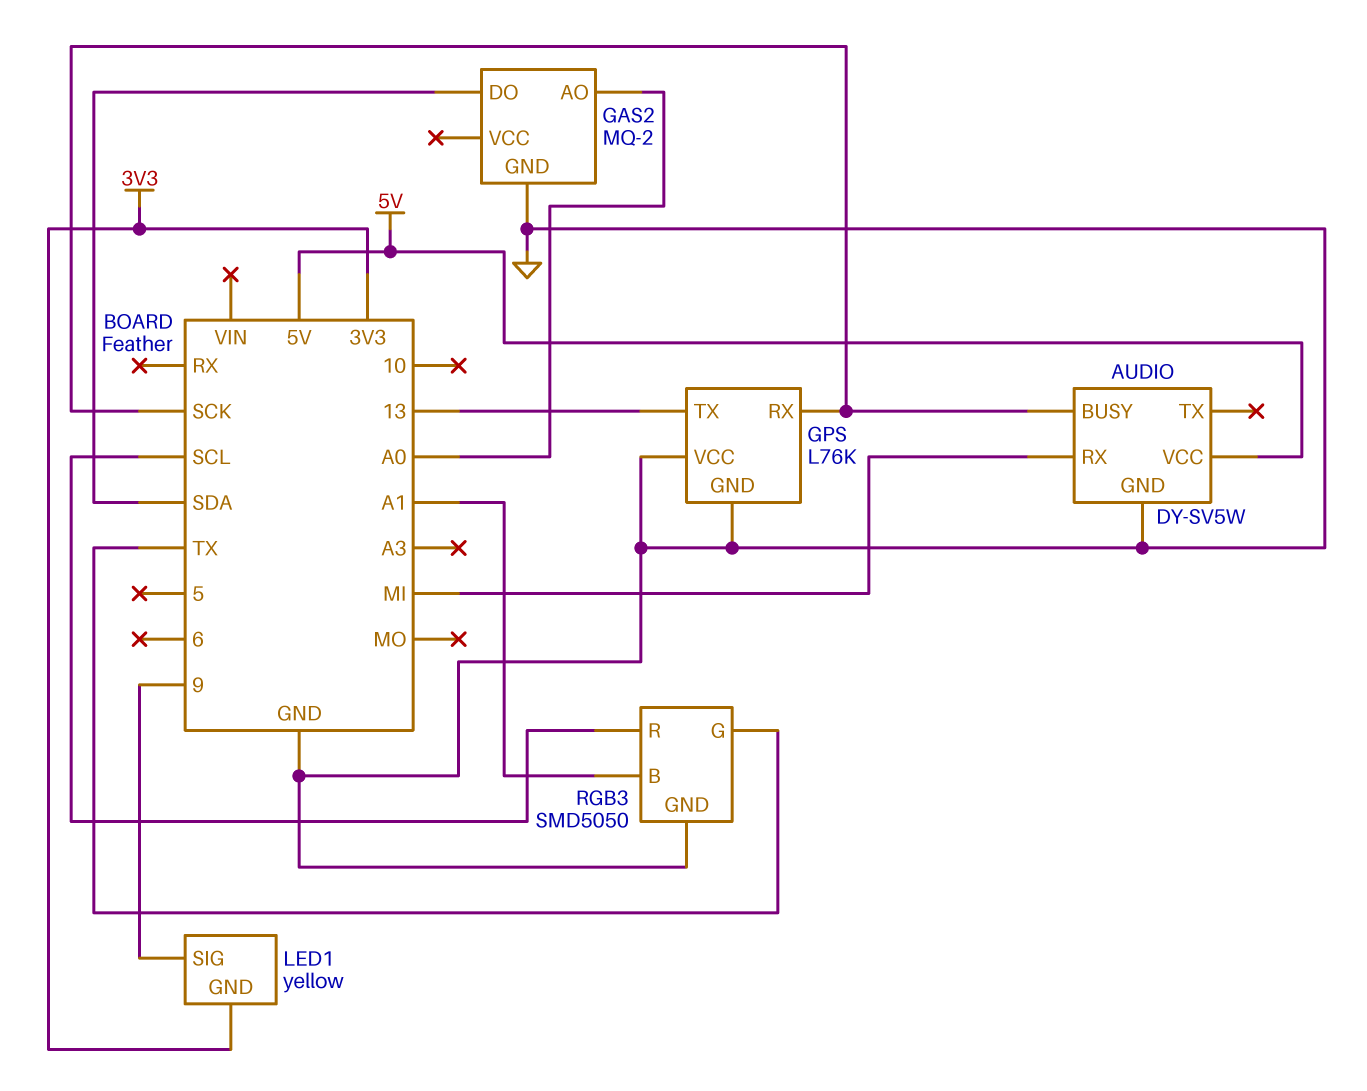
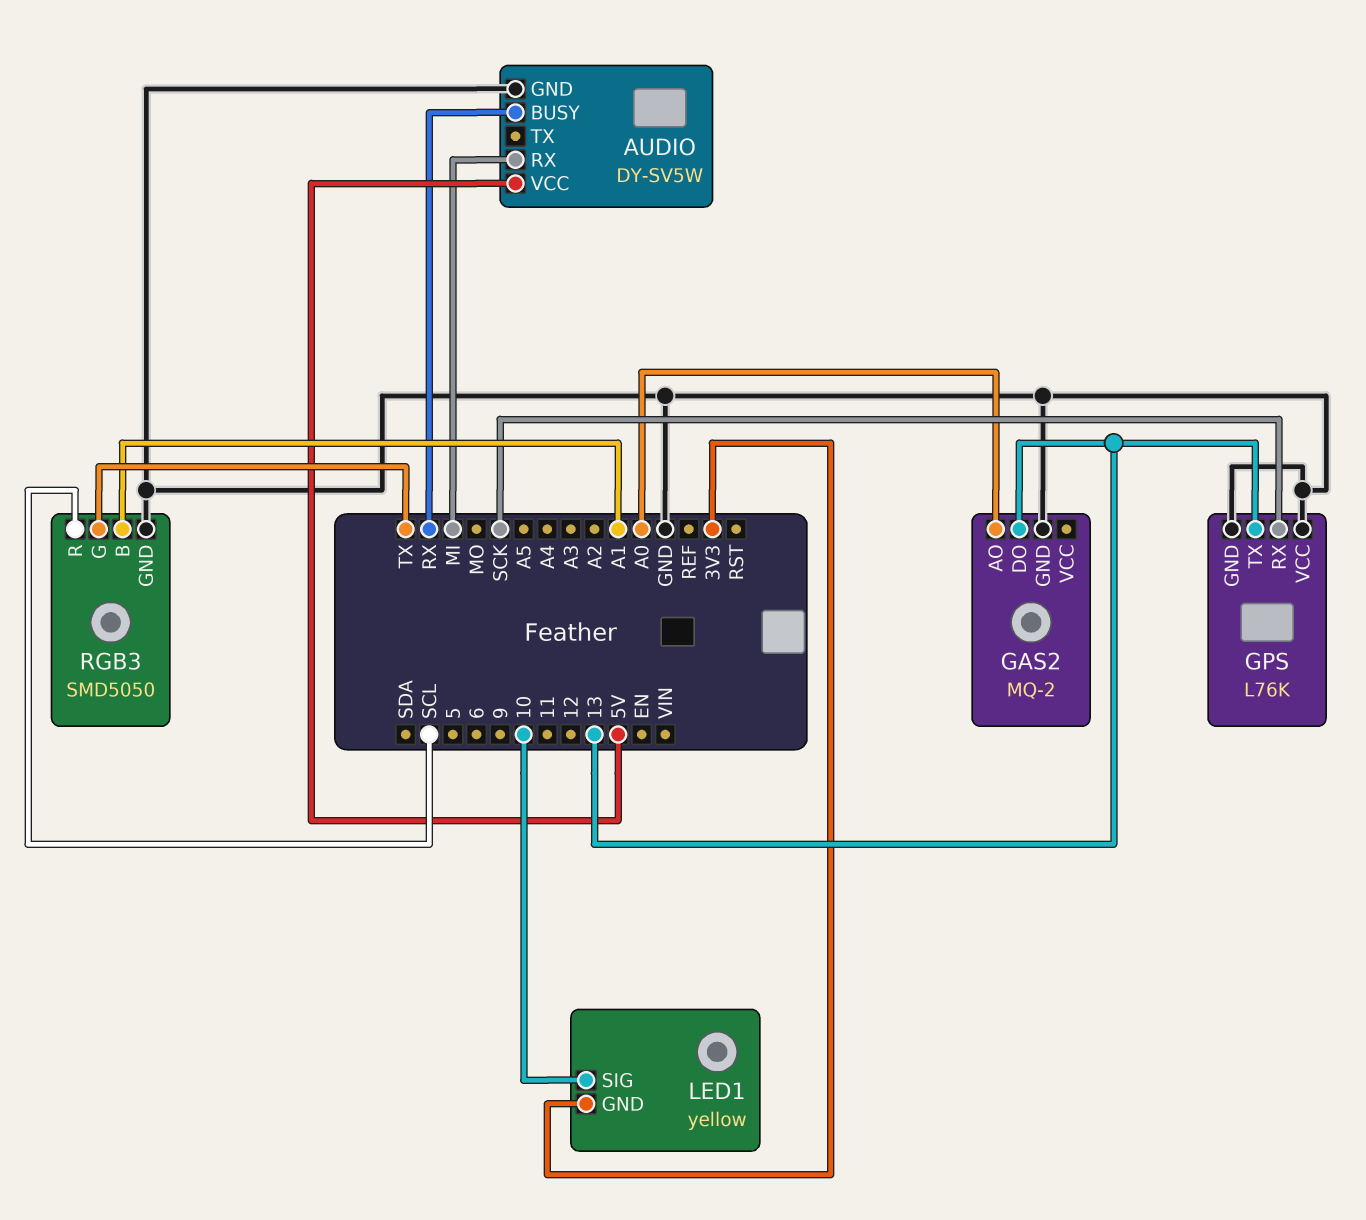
AUDIO pin BUSY: SCK -> RX
GAS2 pin DO: SDA -> 13
LED1 pin SIG: 9 -> 10

